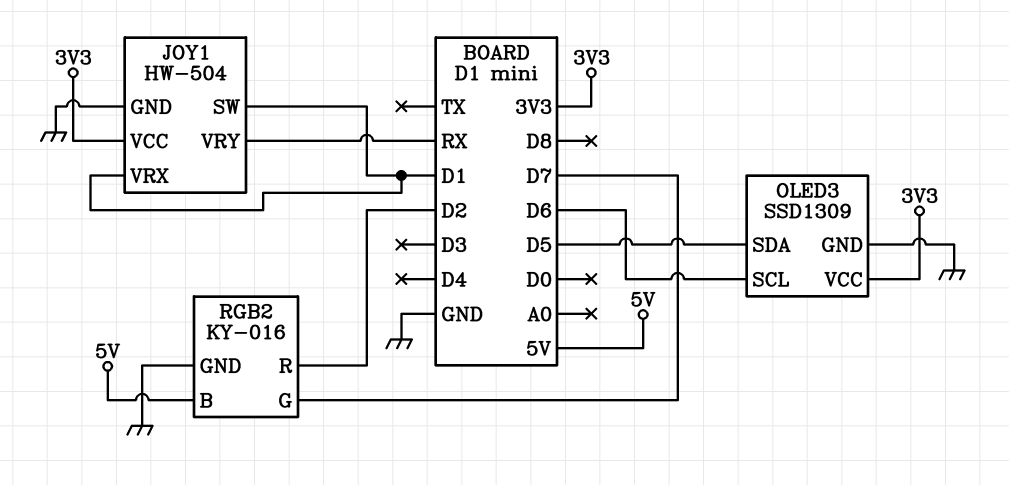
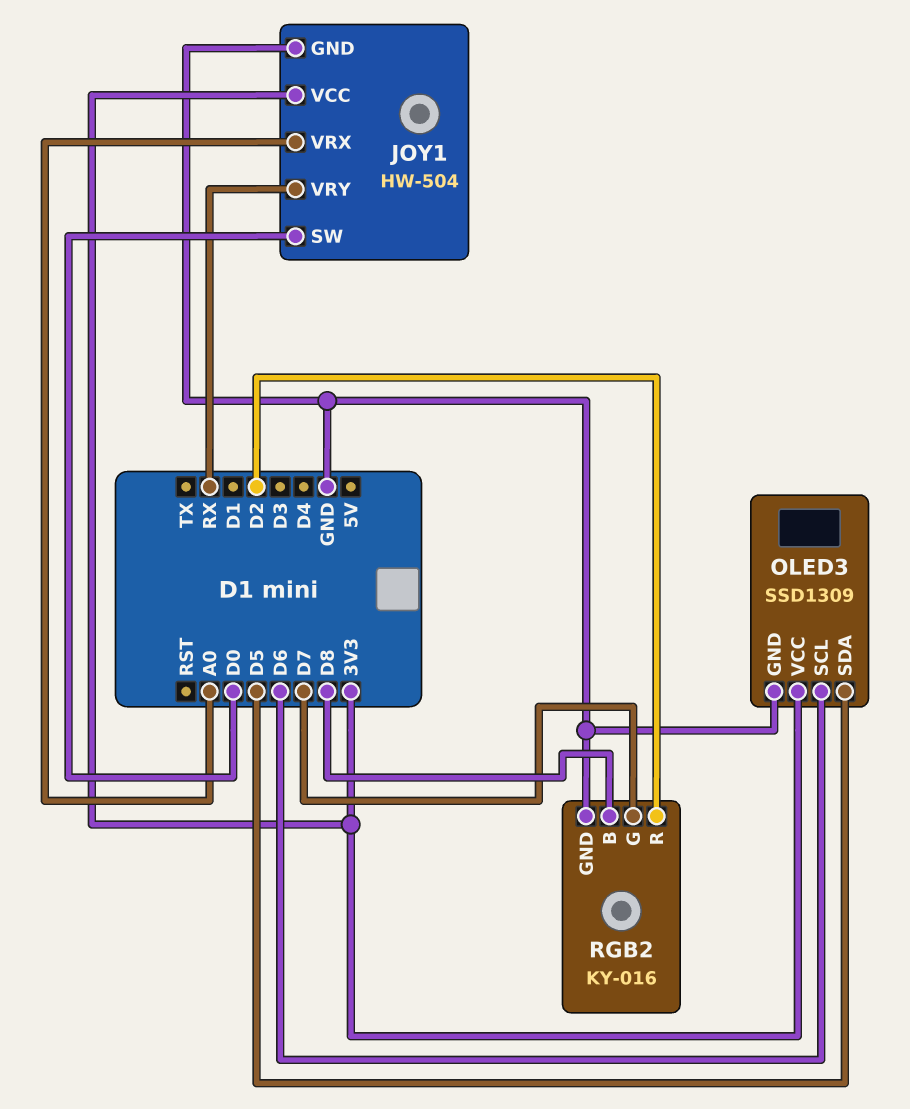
JOY1 pin SW: D1 -> D0
JOY1 pin VRX: D1 -> A0
RGB2 pin B: 5V -> D8

